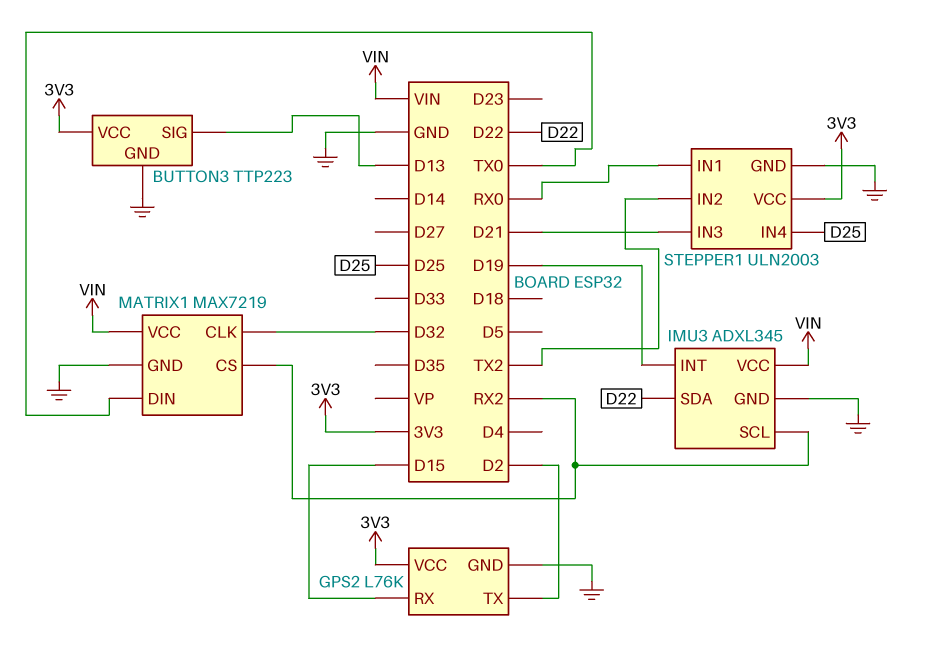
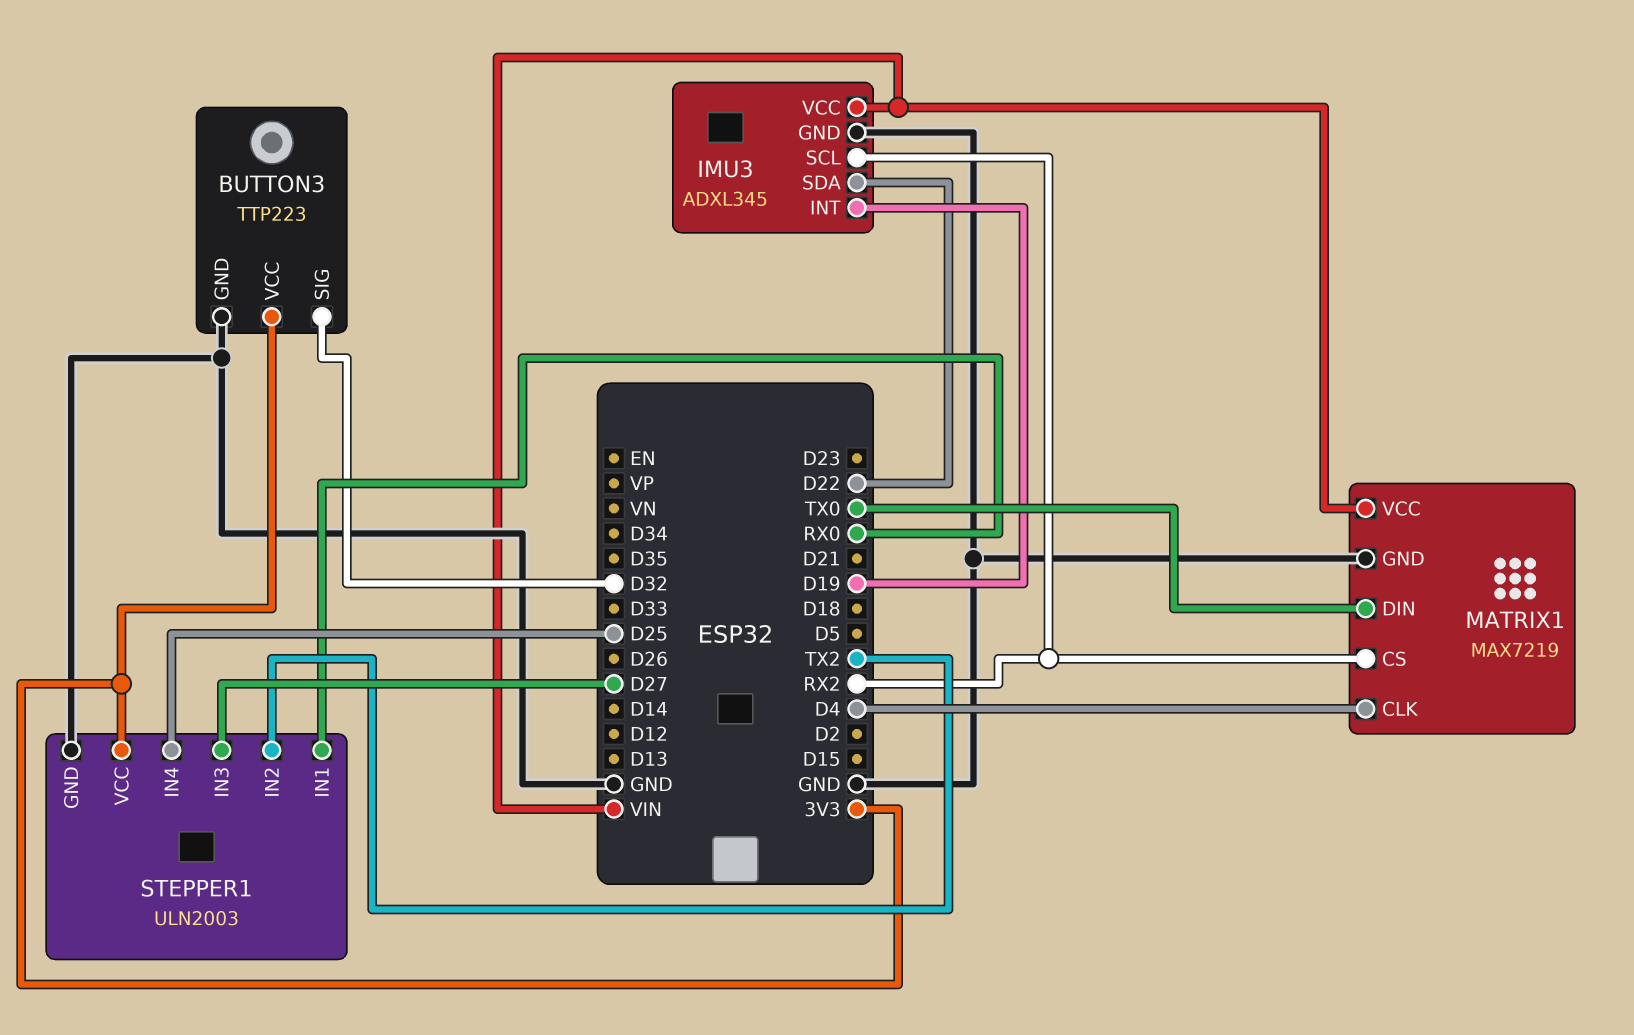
BUTTON3 pin SIG: D13 -> D32
GPS2: L76K -> none
GPS2 pin GND: GND -> none
GPS2 pin RX: D15 -> none
GPS2 pin TX: D2 -> none
GPS2 pin VCC: 3V3 -> none
MATRIX1 pin CLK: D32 -> D4
STEPPER1 pin IN3: D21 -> D27

